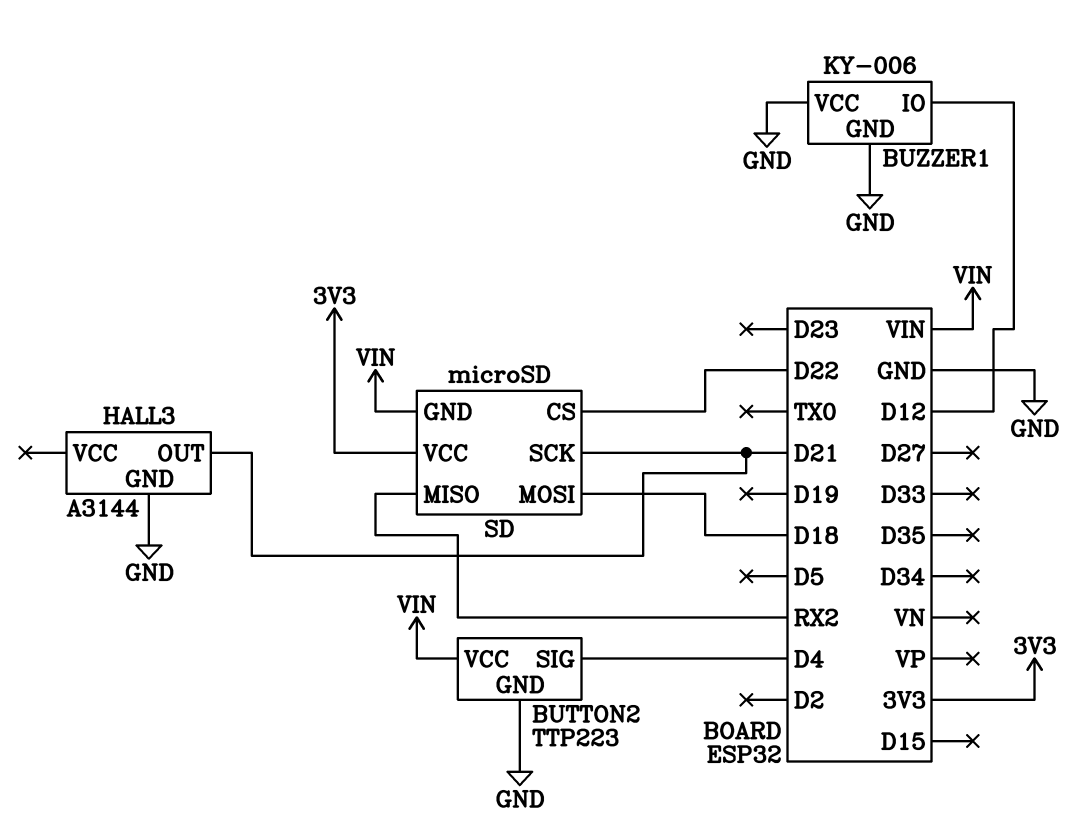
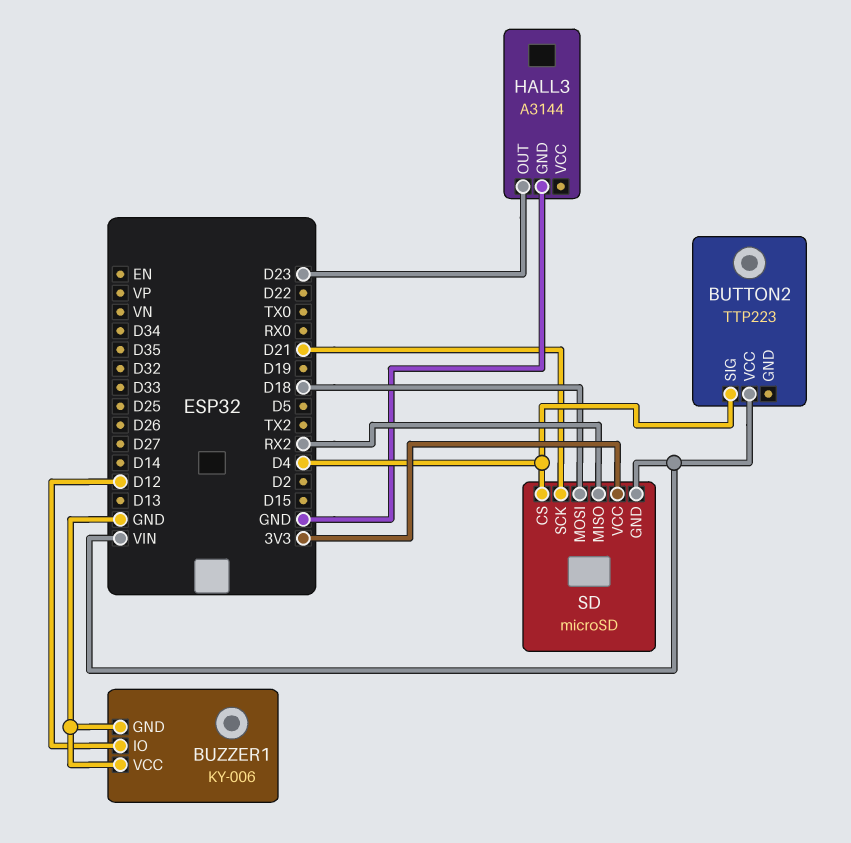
BUTTON2 pin GND: GND -> none
HALL3 pin OUT: D21 -> D23
SD pin CS: D22 -> D4

